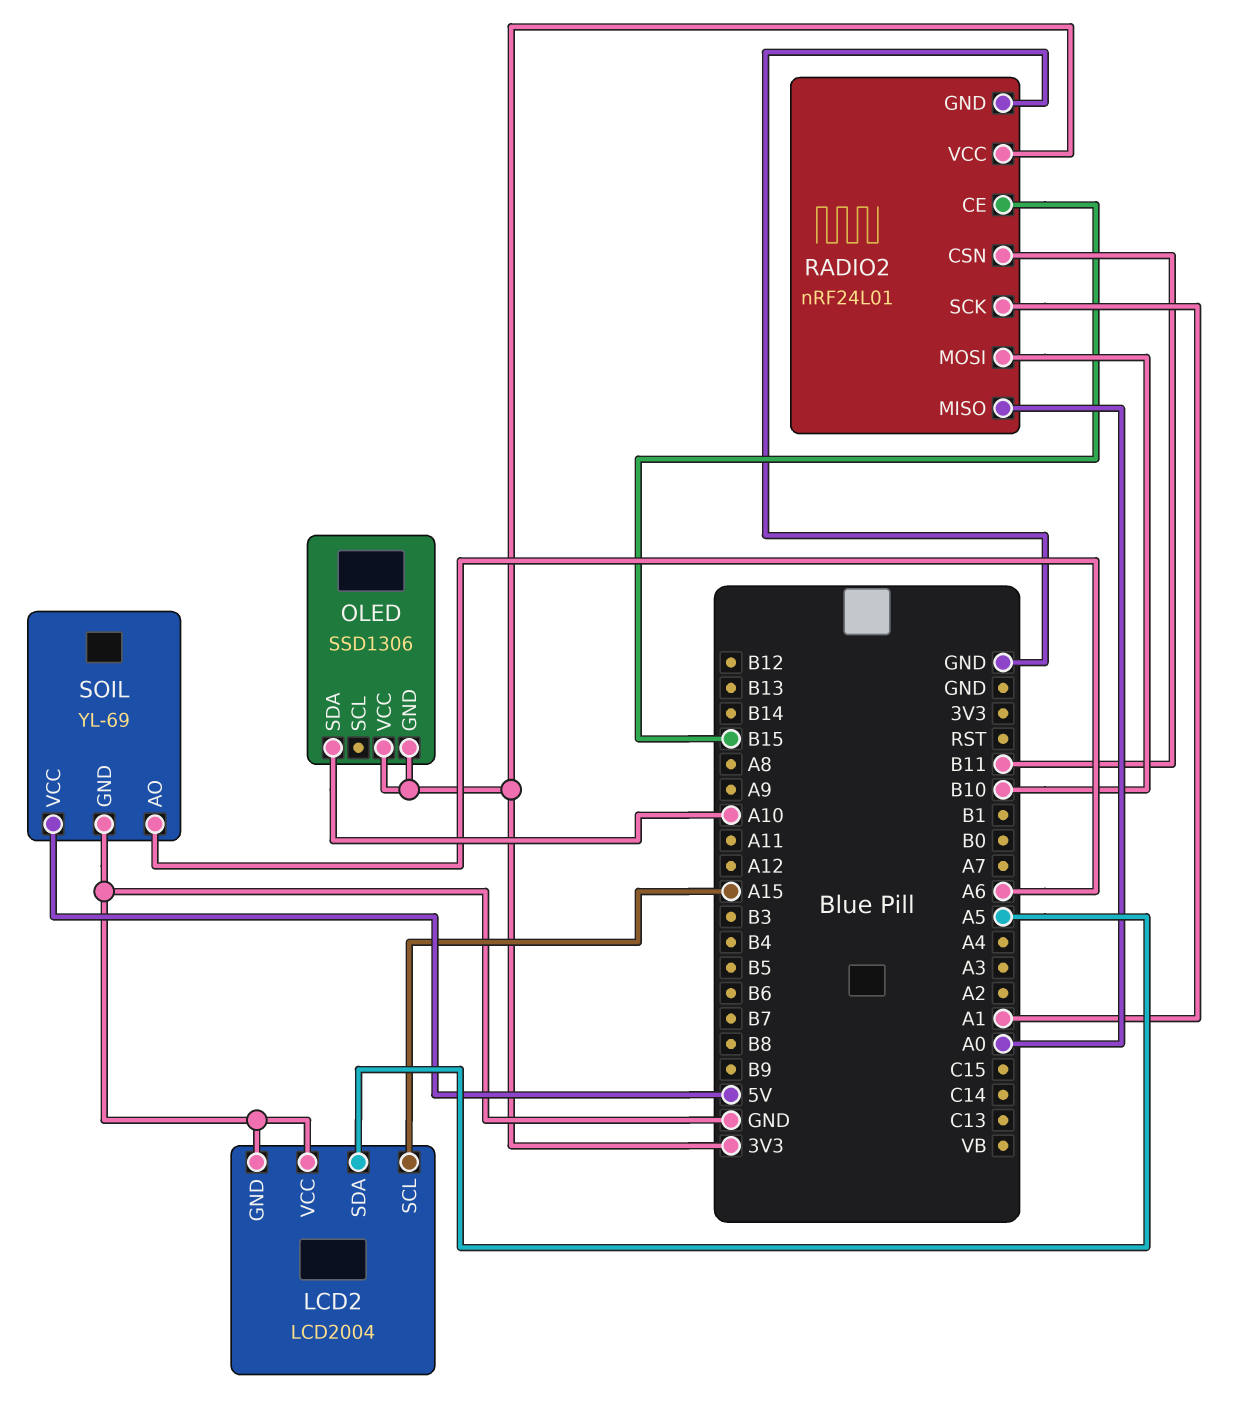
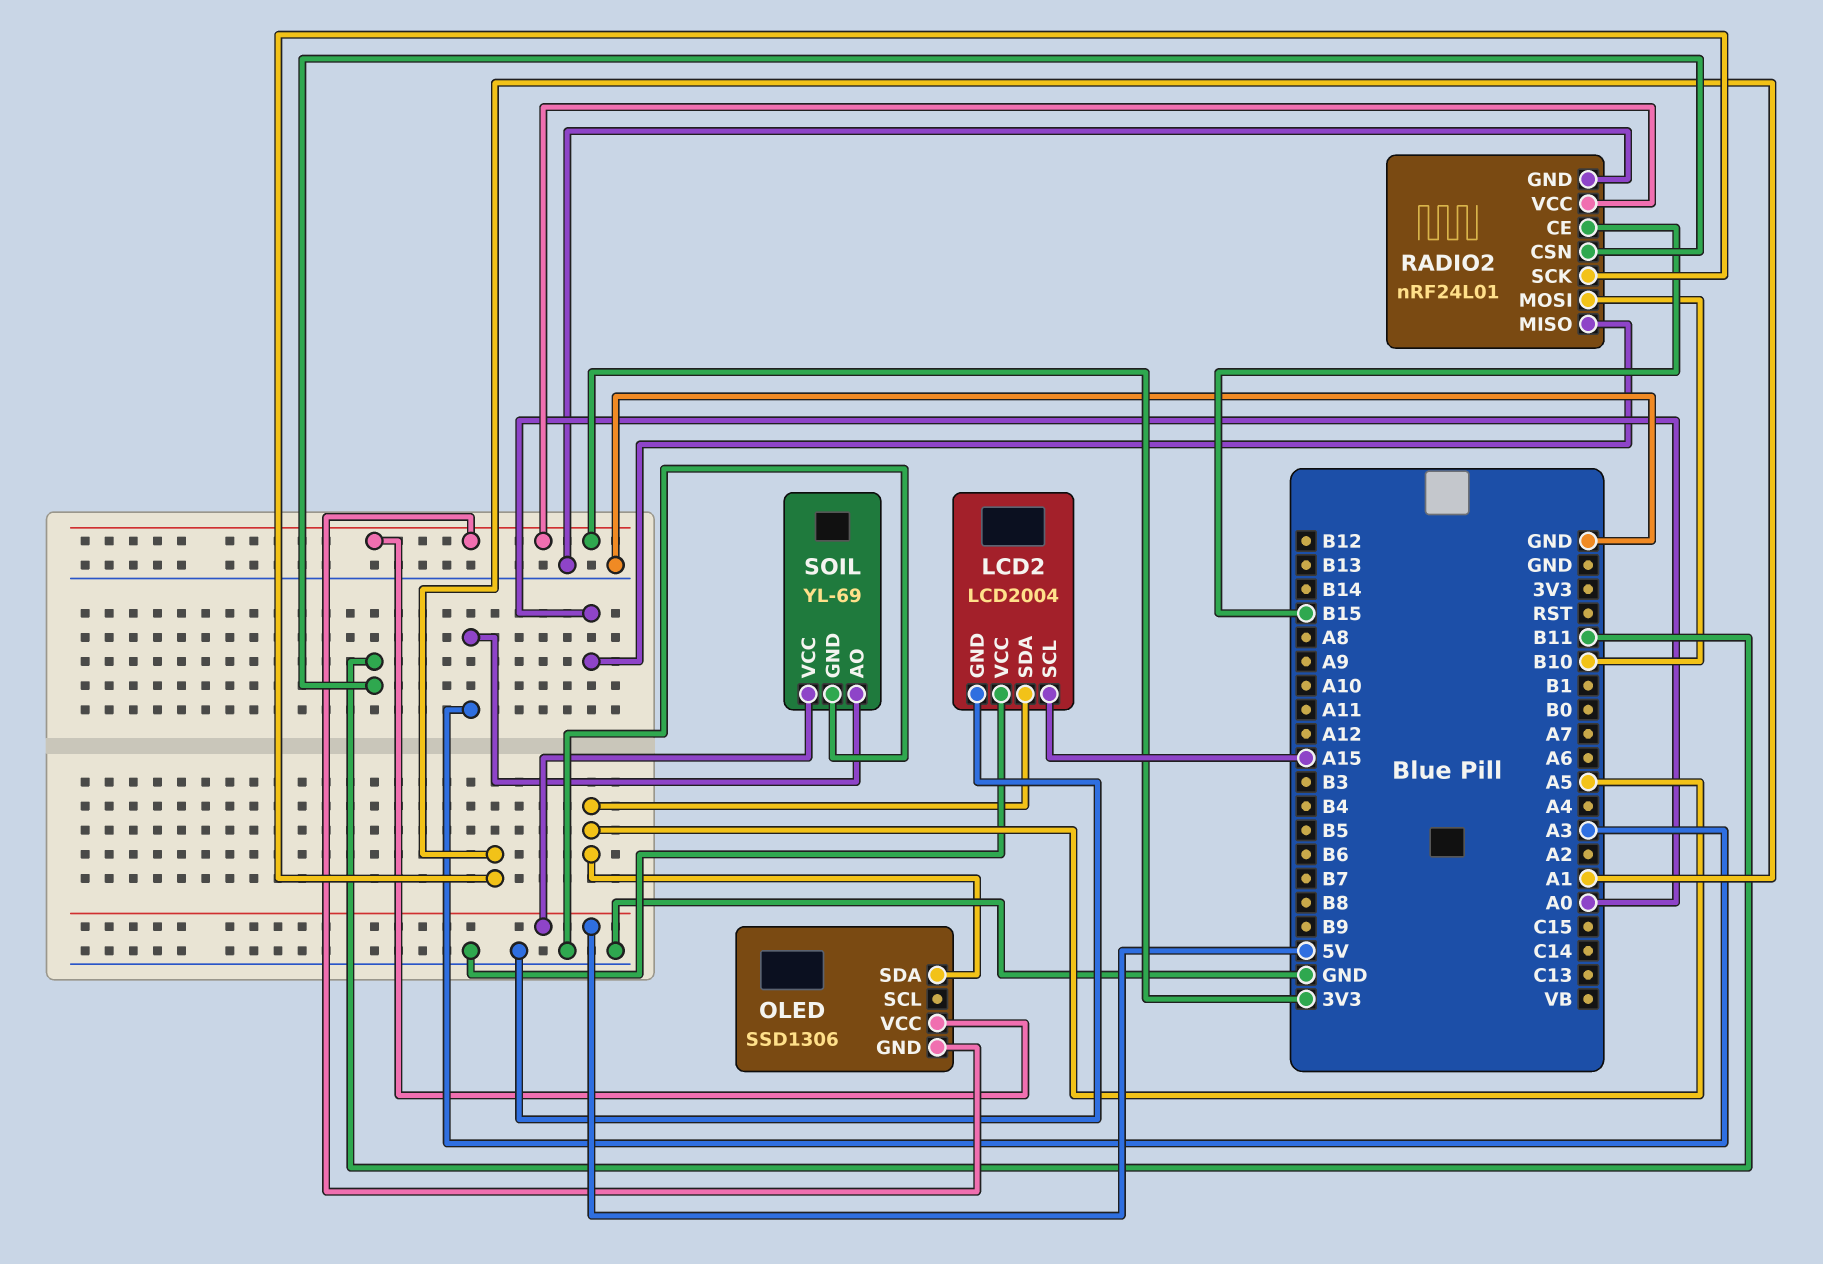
OLED pin SDA: A10 -> A5
SOIL pin AO: A6 -> A3

